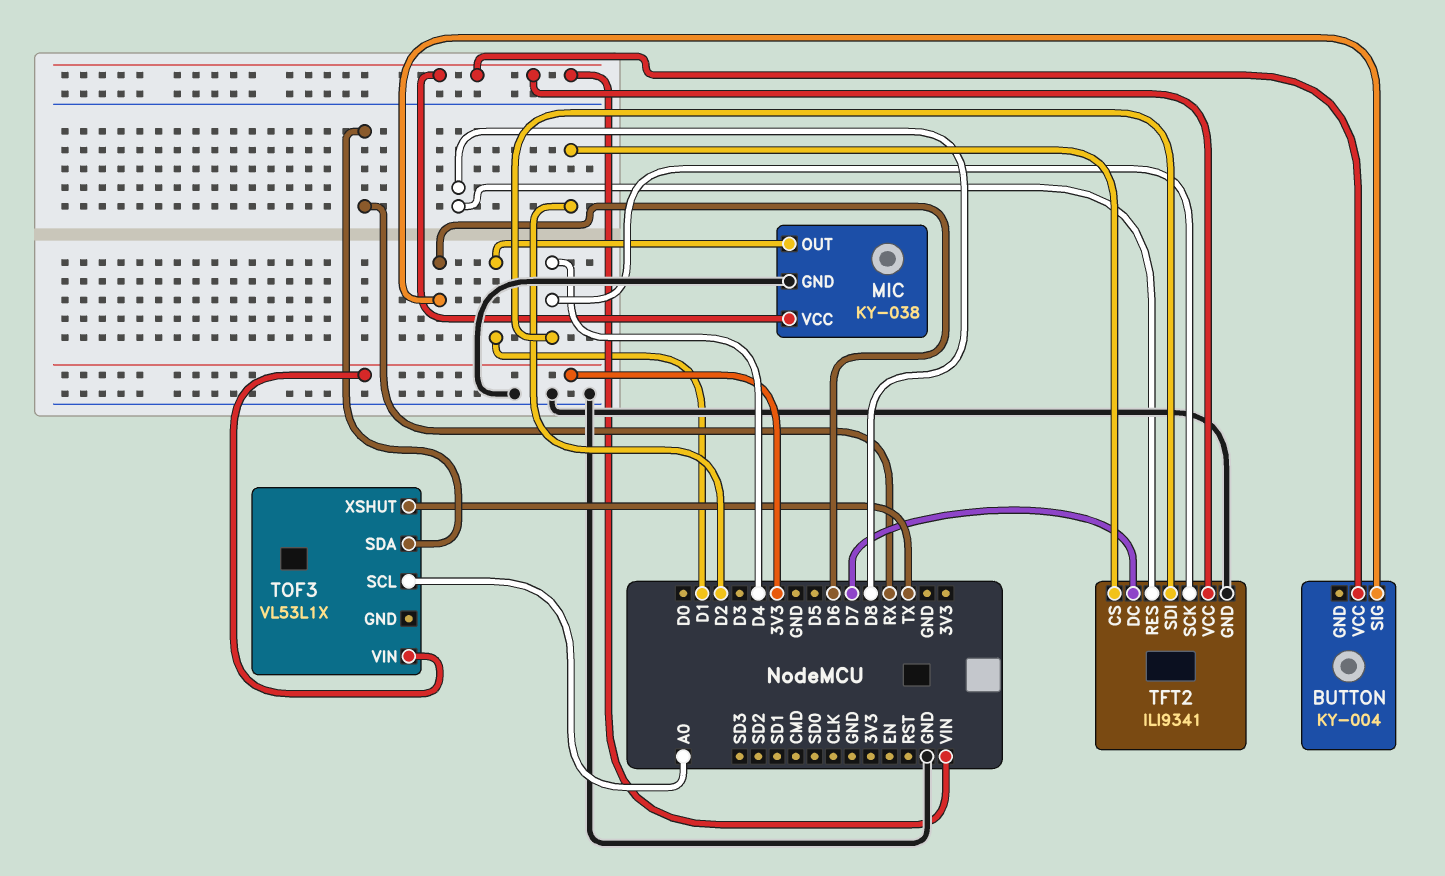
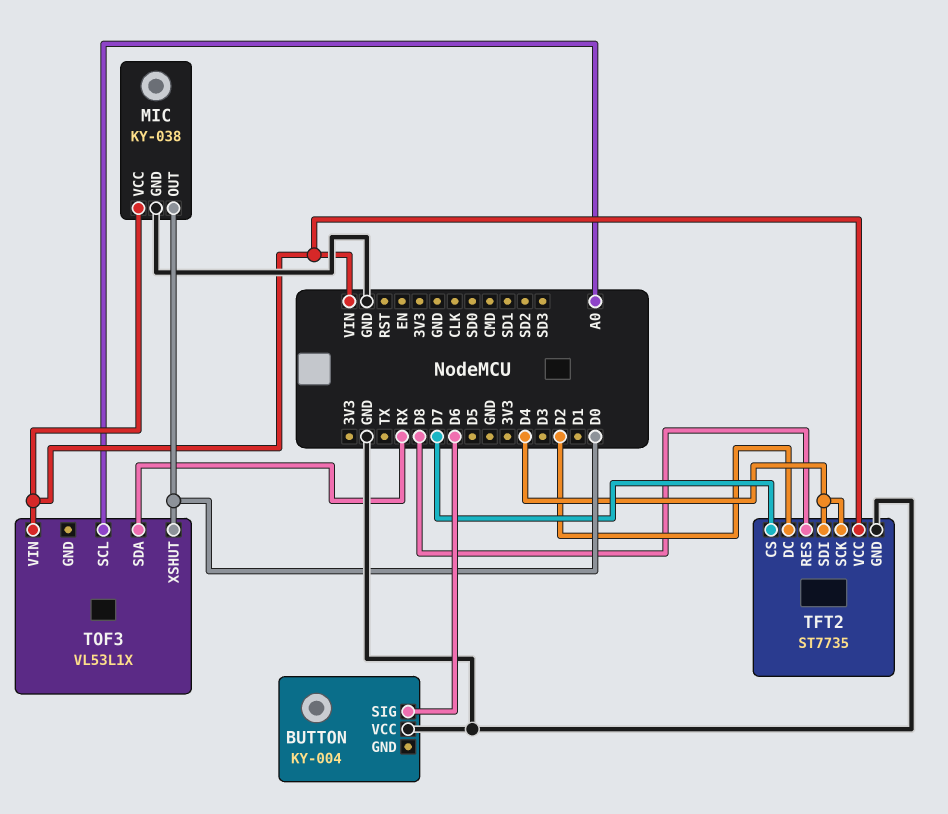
BUTTON pin VCC: VIN -> GND
MIC pin OUT: D1 -> D0
TFT2: ILI9341 -> ST7735
TFT2 pin CS: D2 -> D7
TFT2 pin DC: D7 -> D2
TOF3 pin VIN: 3V3 -> VIN
TOF3 pin XSHUT: TX -> D0

